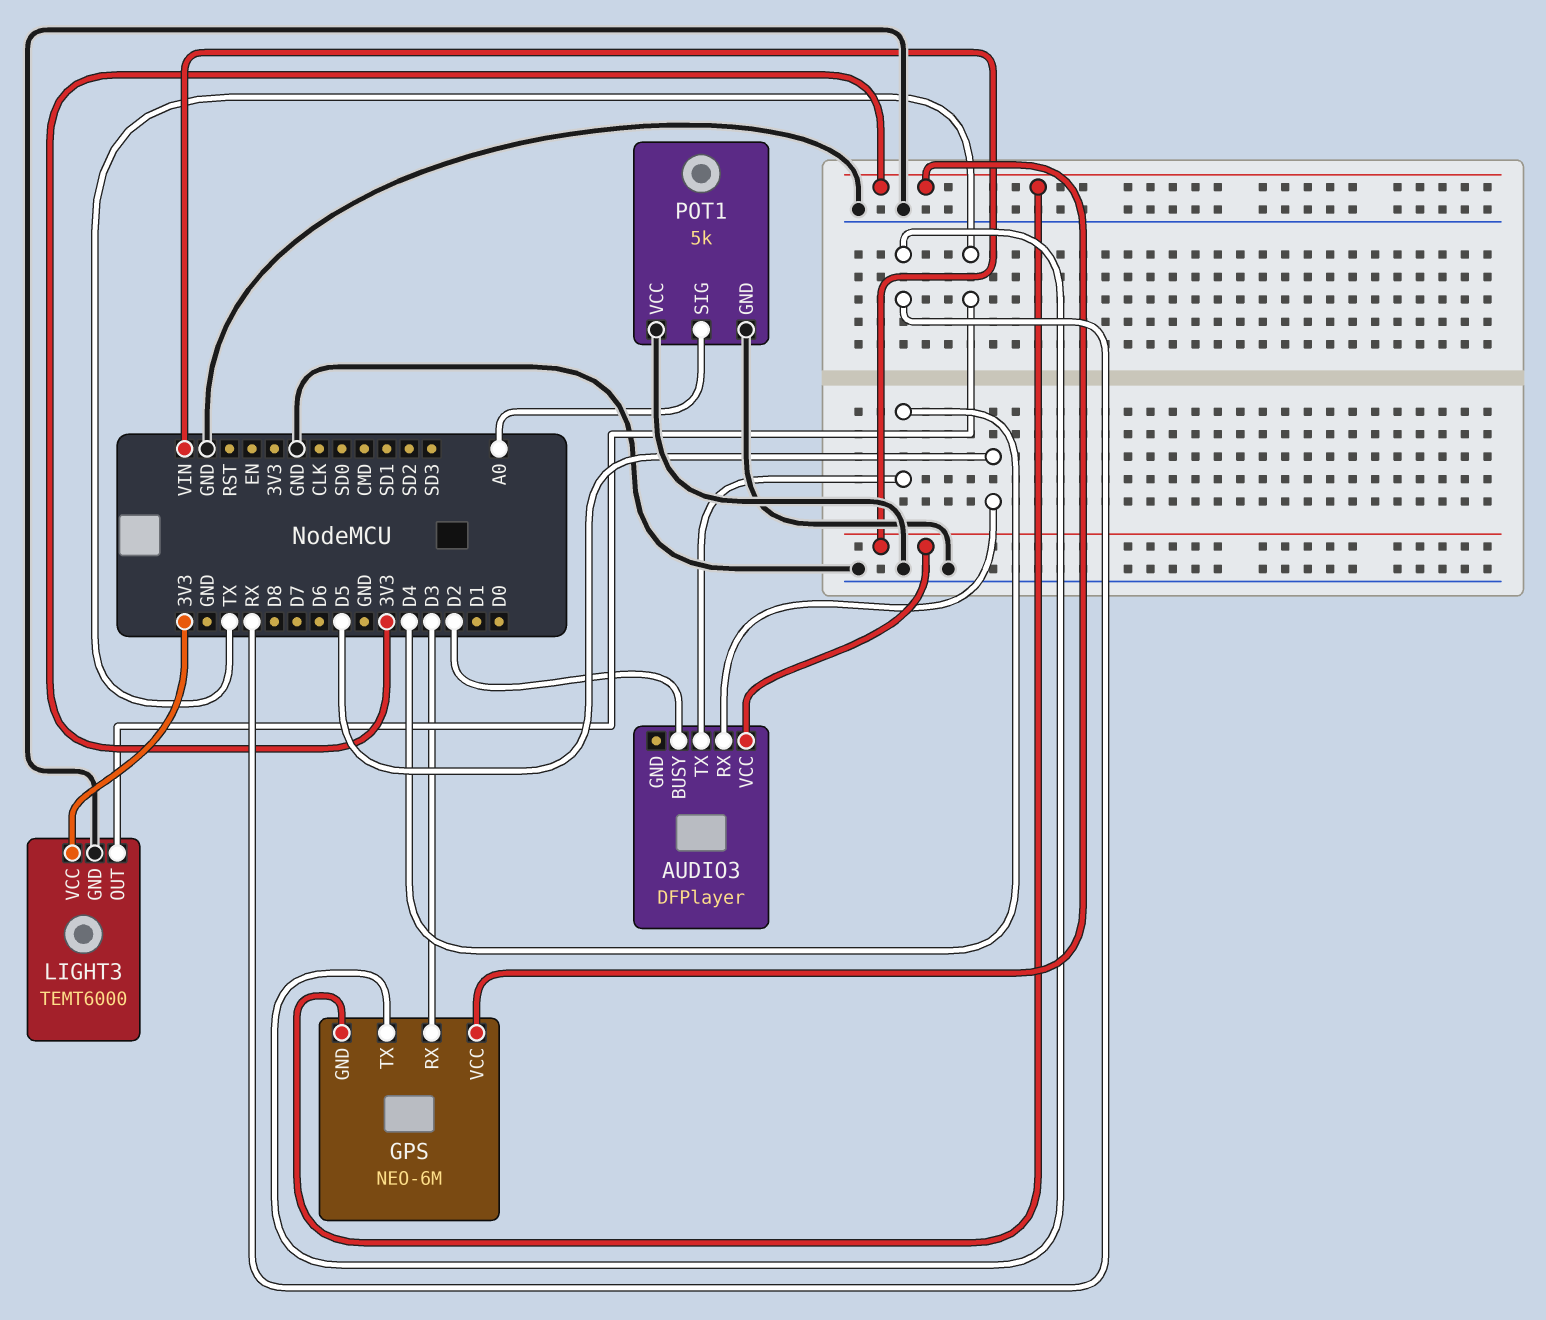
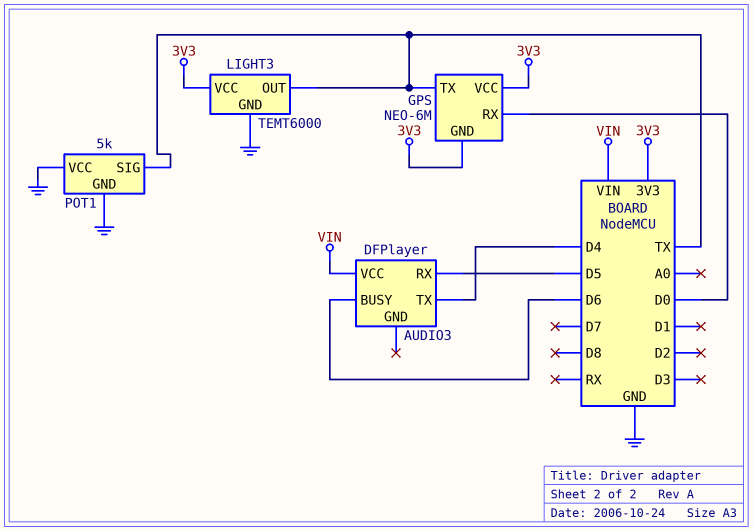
AUDIO3 pin BUSY: D2 -> D6
GPS pin RX: D3 -> D0
GPS pin TX: RX -> TX
POT1 pin SIG: A0 -> TX

